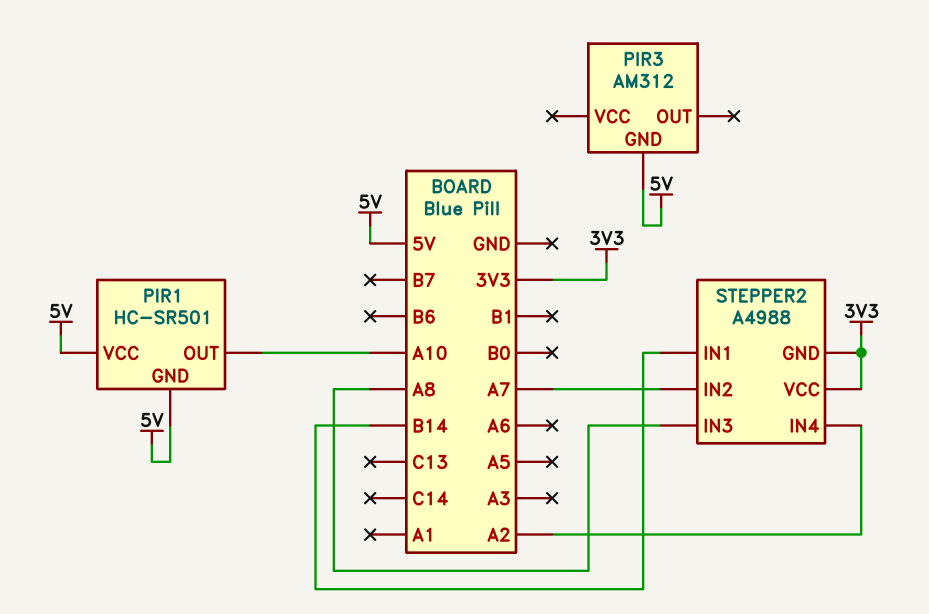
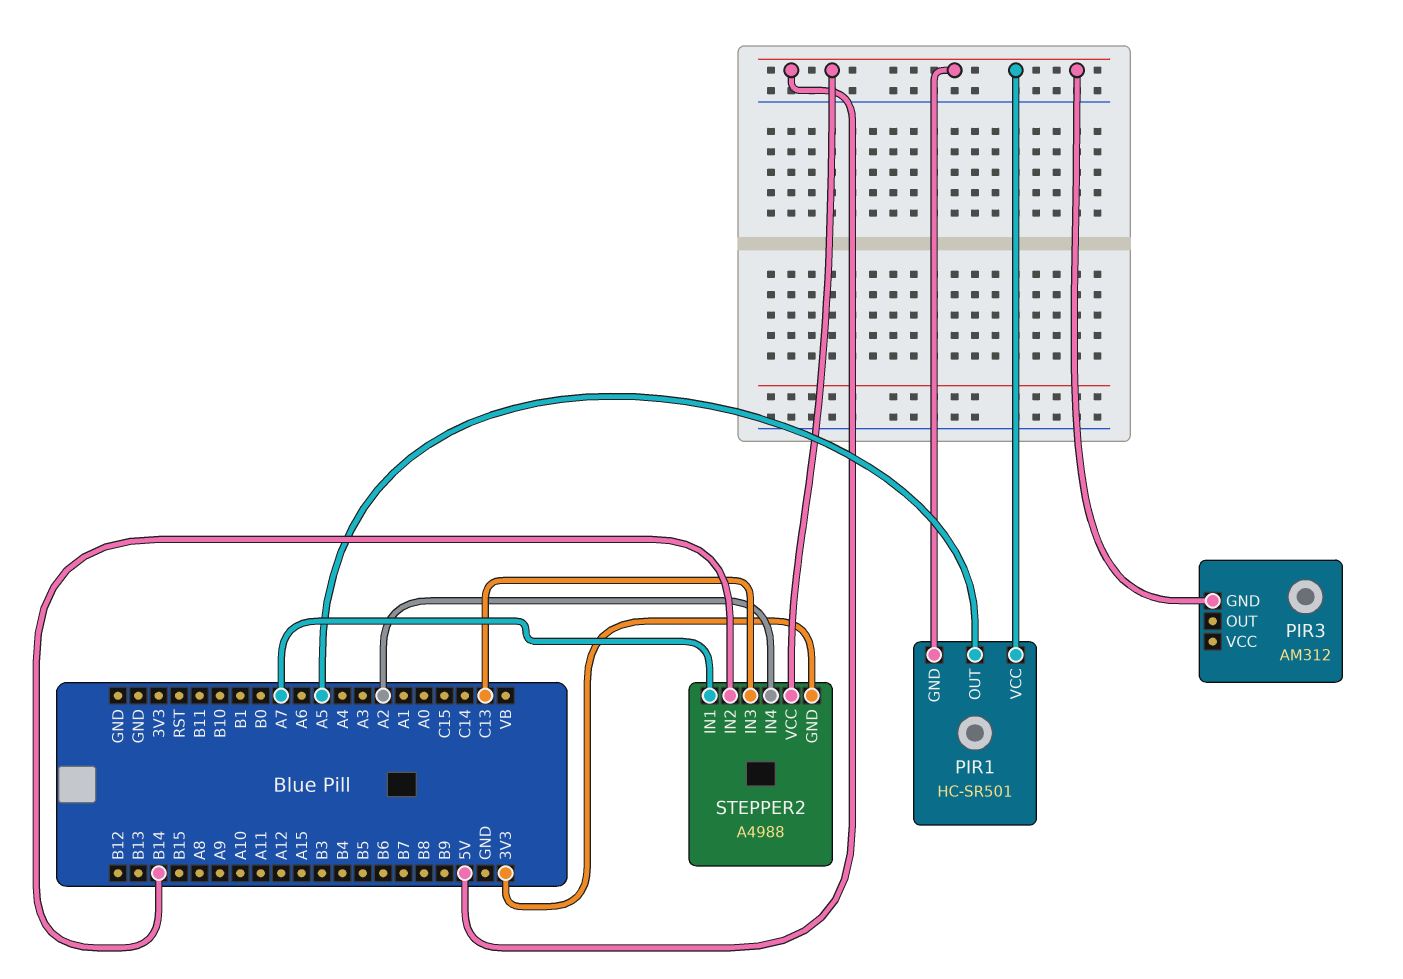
PIR1 pin OUT: A10 -> A5
STEPPER2 pin IN1: B14 -> A7
STEPPER2 pin IN2: A7 -> B14
STEPPER2 pin IN3: A8 -> C13
STEPPER2 pin VCC: 3V3 -> 5V

